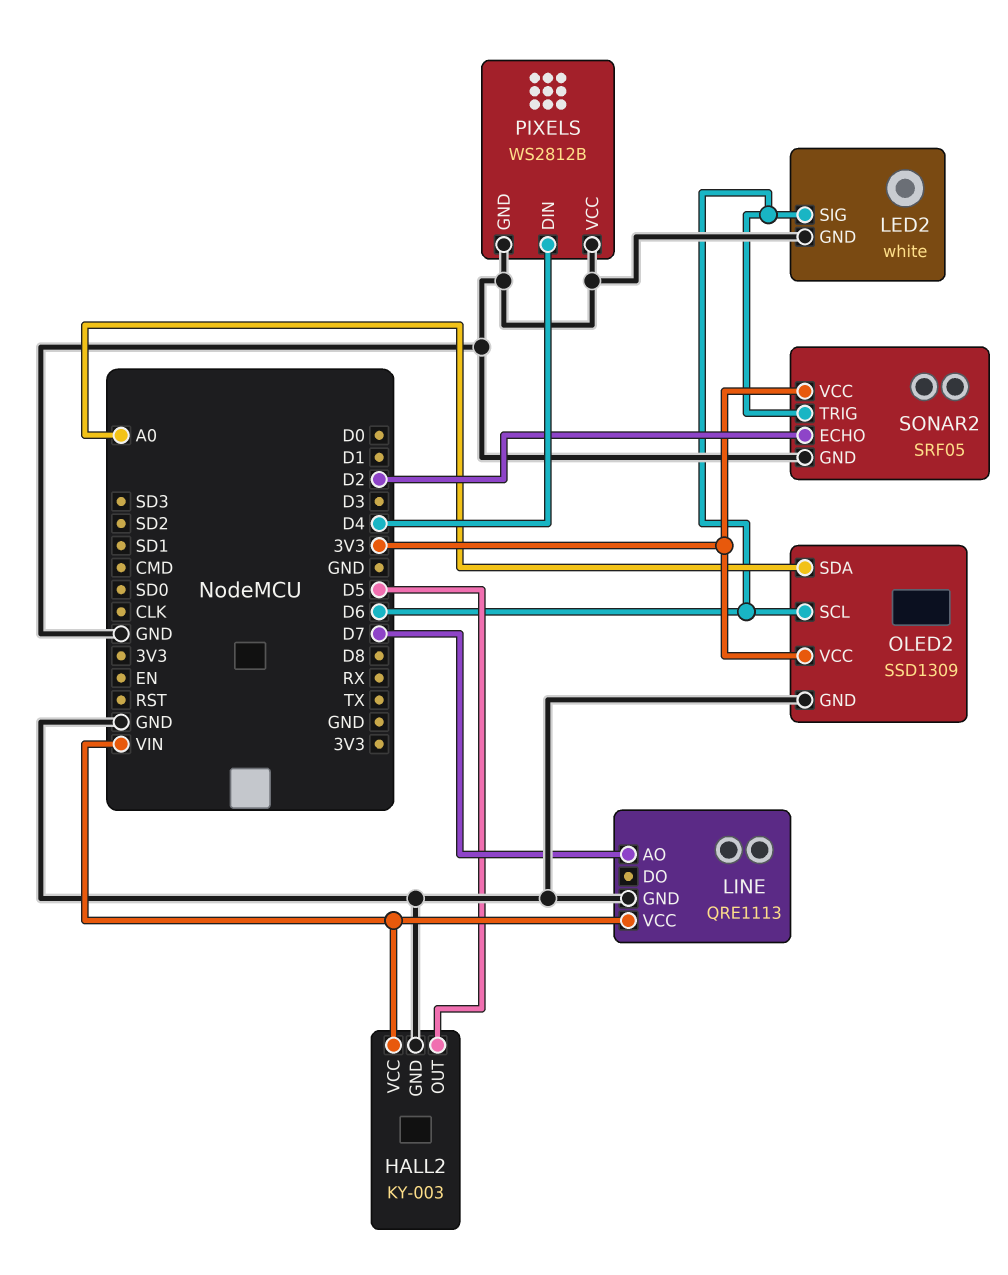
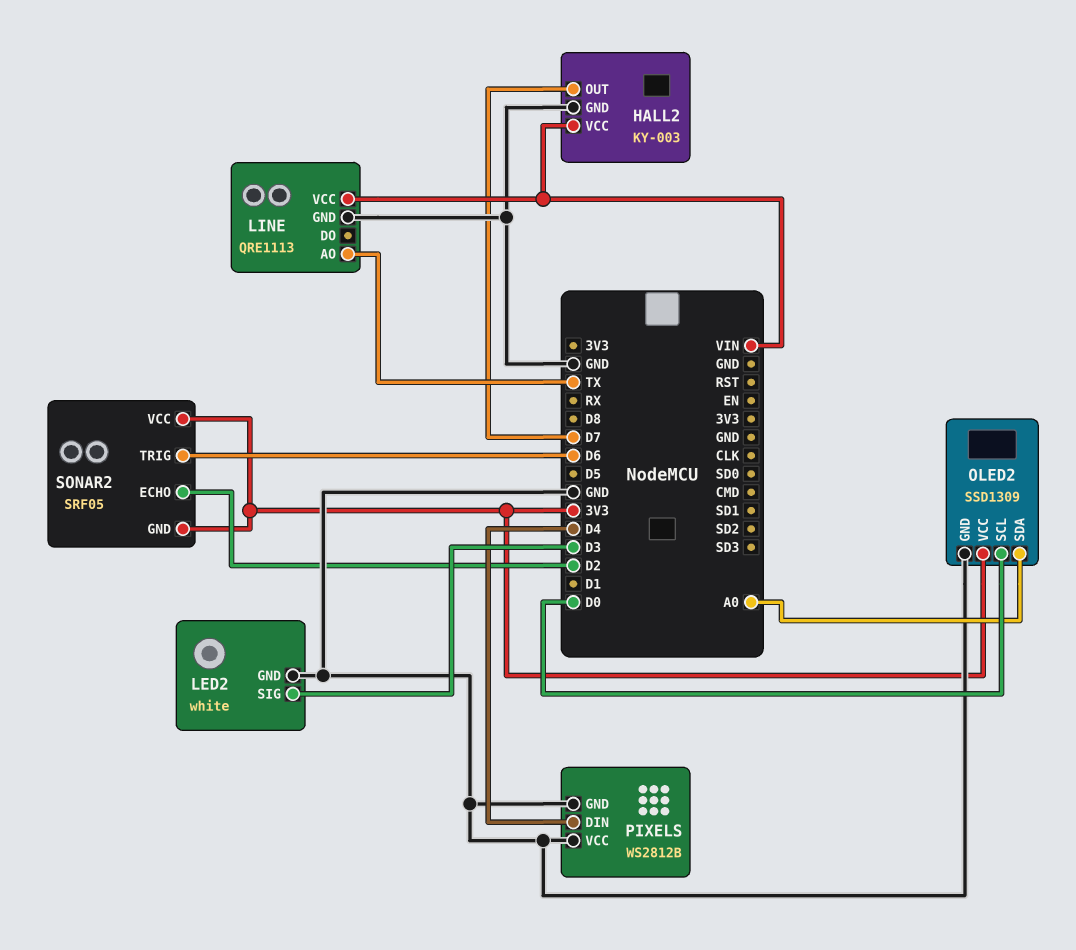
HALL2 pin OUT: D5 -> D7
LED2 pin SIG: D6 -> D3
LINE pin AO: D7 -> TX
OLED2 pin SCL: D6 -> D0
SONAR2 pin GND: GND -> 3V3

